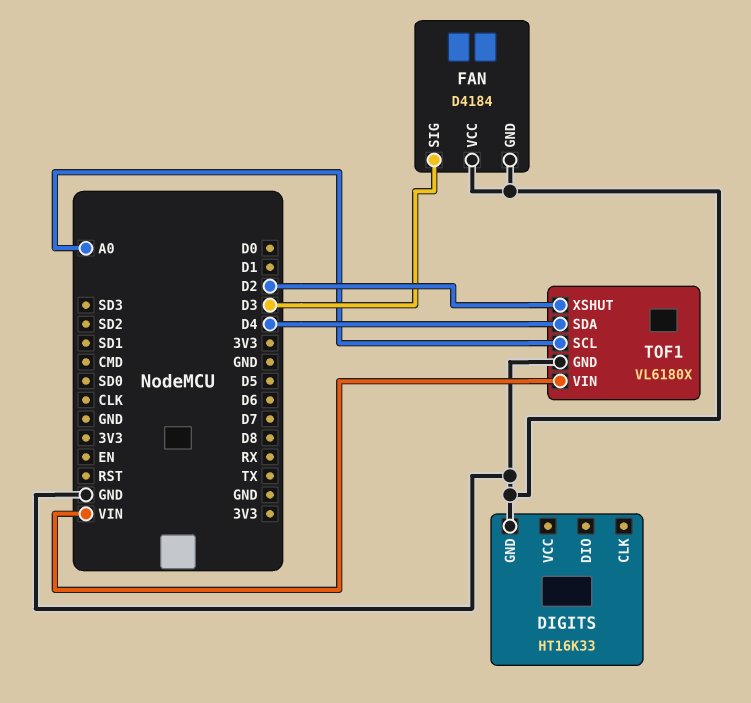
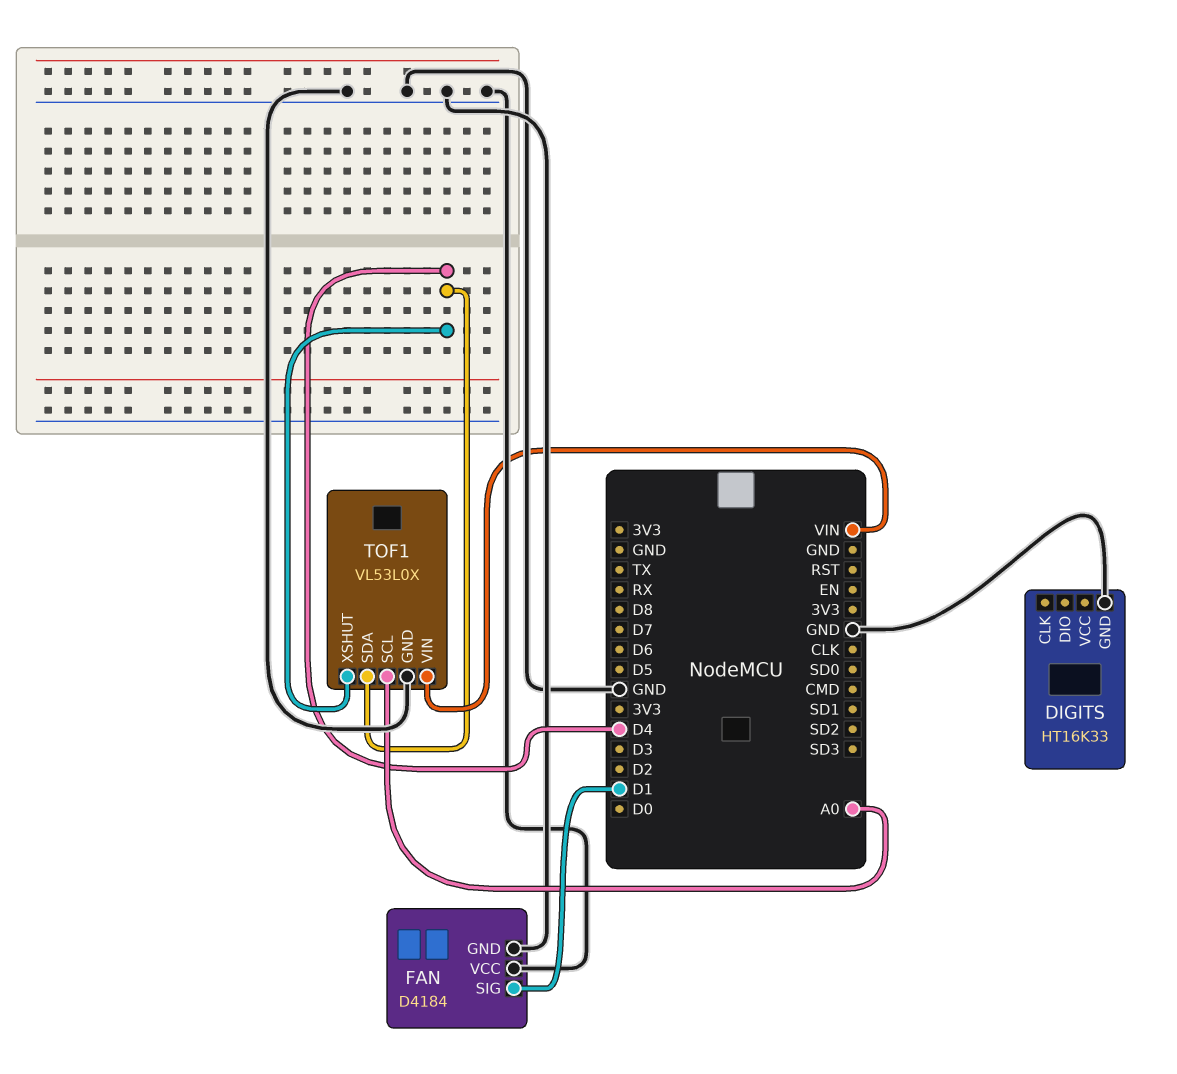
FAN pin SIG: D3 -> D1
TOF1: VL6180X -> VL53L0X
TOF1 pin XSHUT: D2 -> D4

